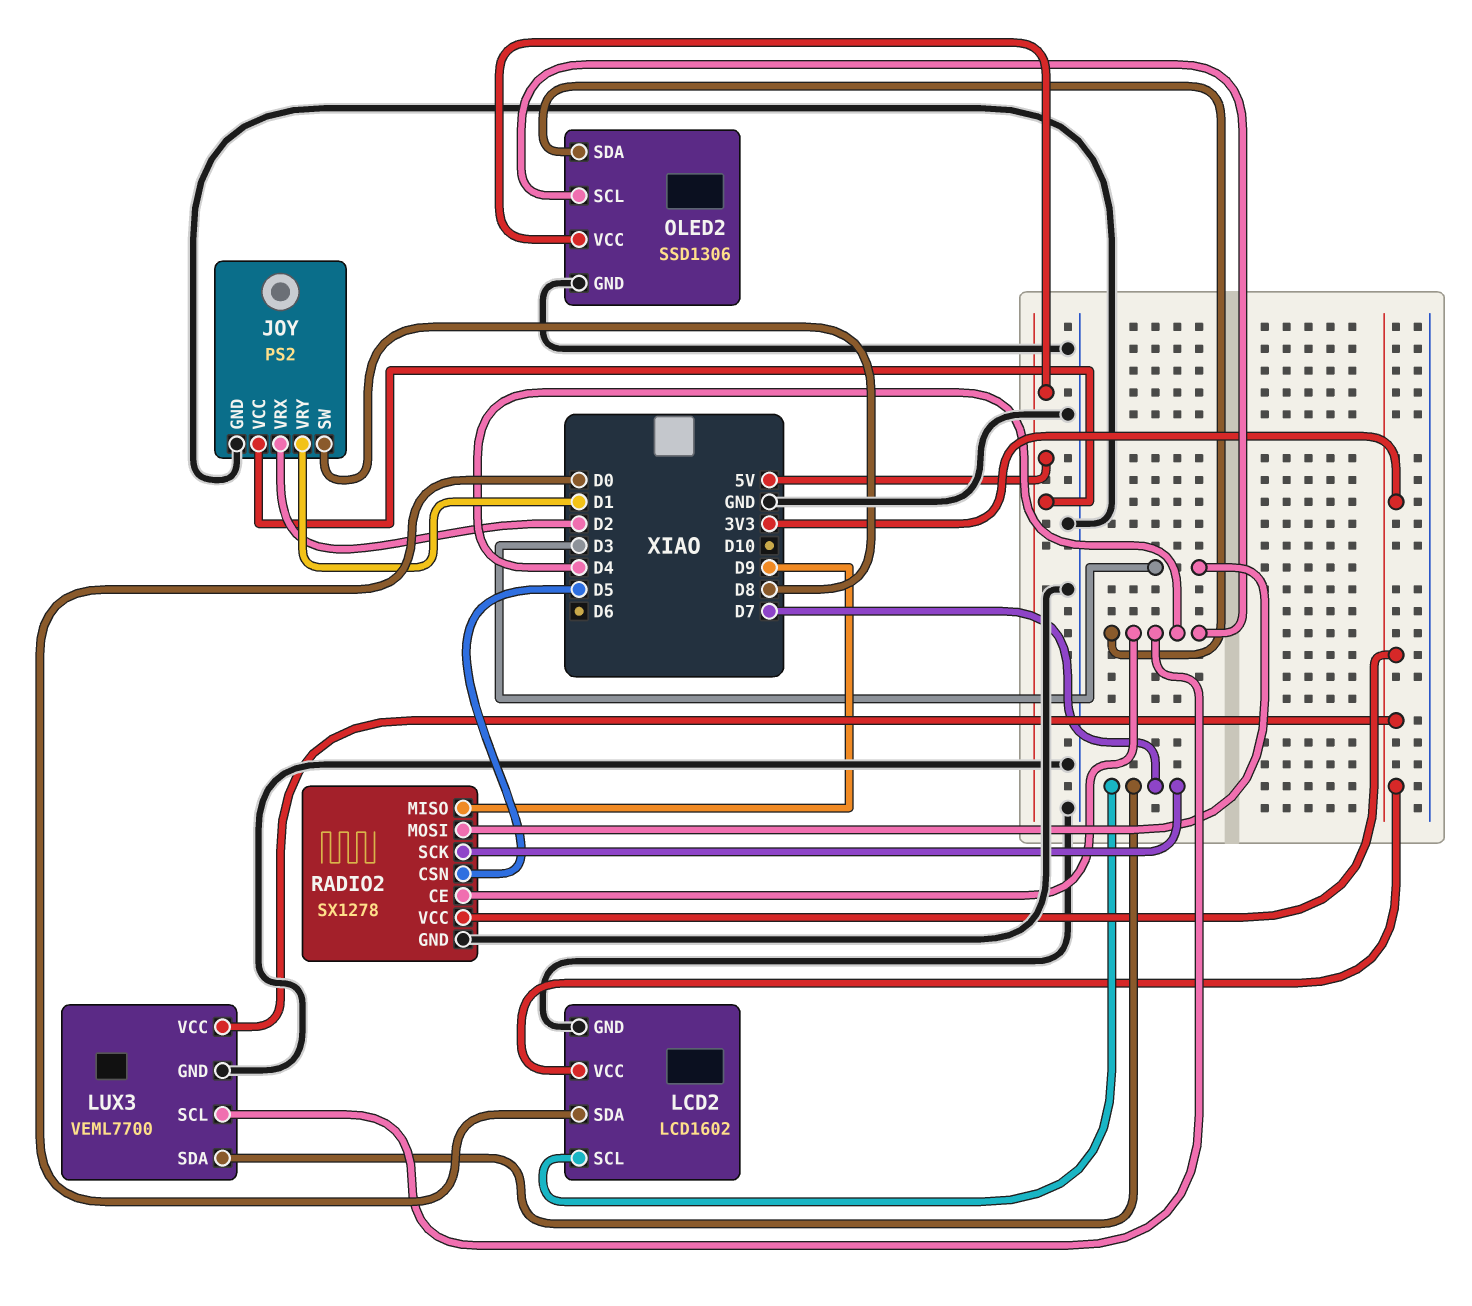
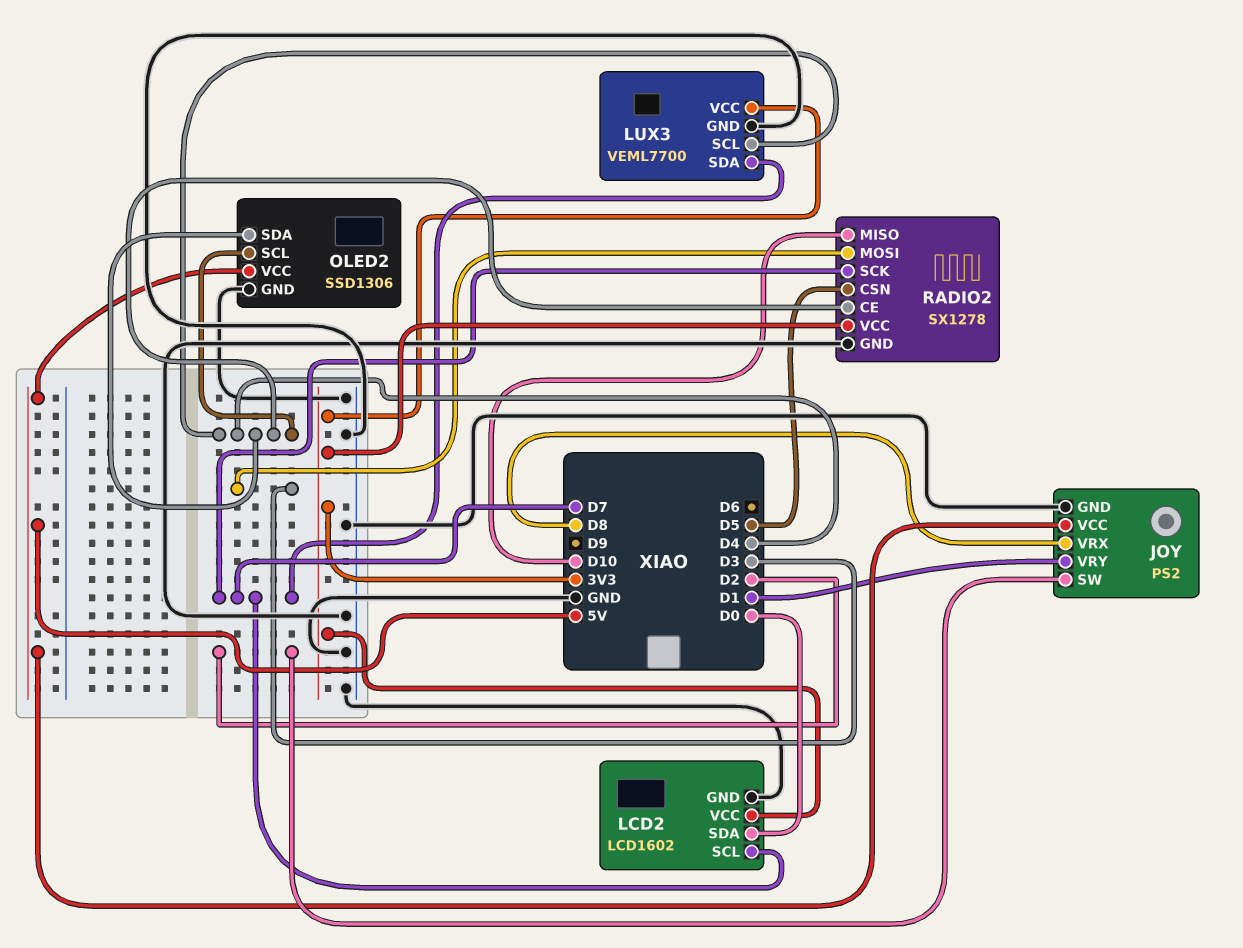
JOY pin SW: D8 -> D2
JOY pin VRX: D2 -> D8
RADIO2 pin MISO: D9 -> D10

